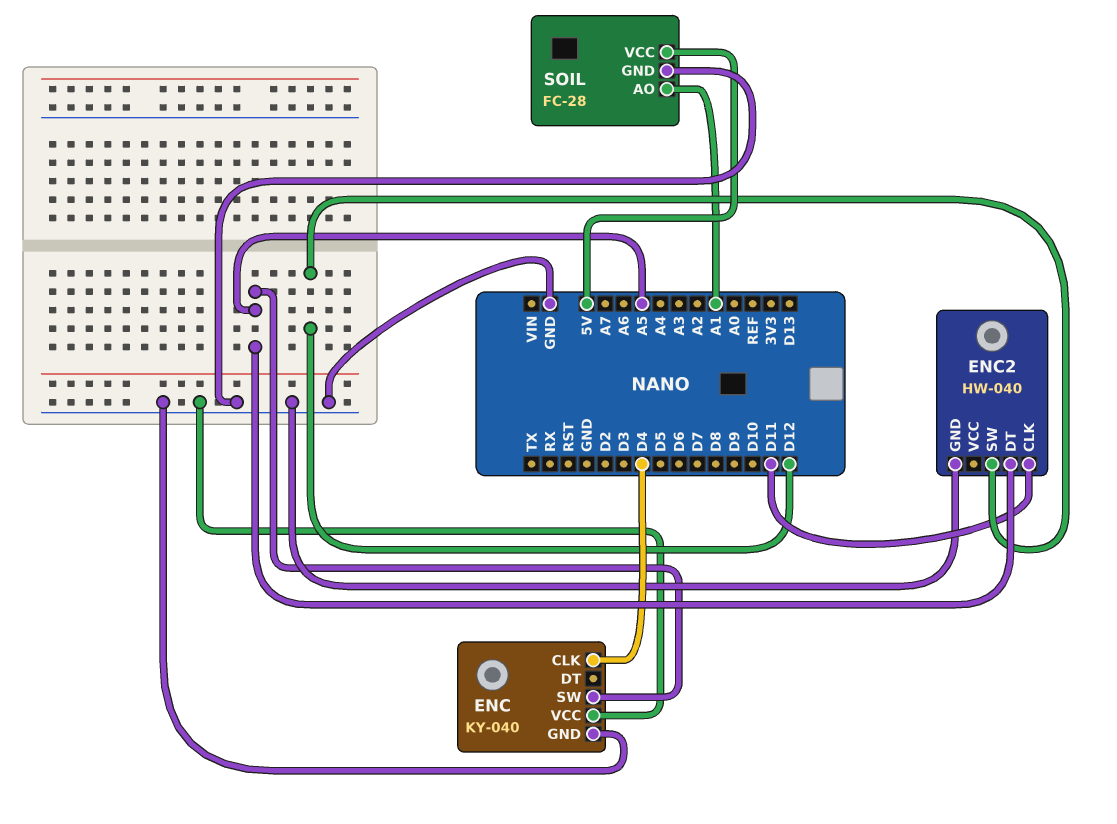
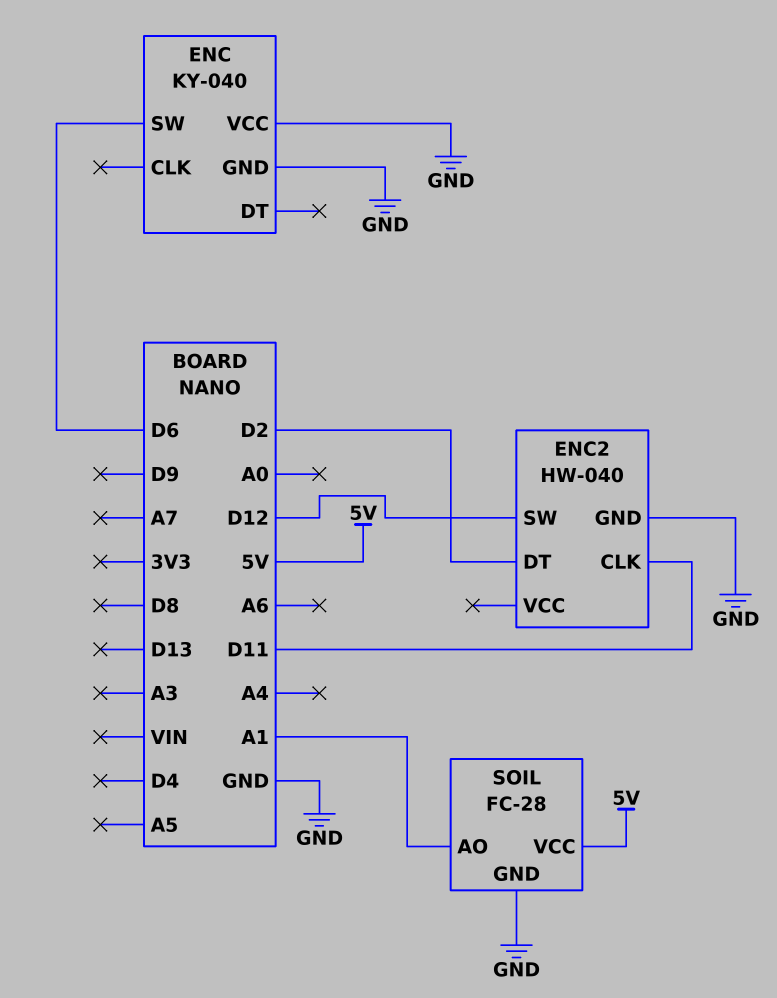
ENC pin CLK: D4 -> none
ENC pin SW: A5 -> D6
ENC2 pin DT: A5 -> D2

